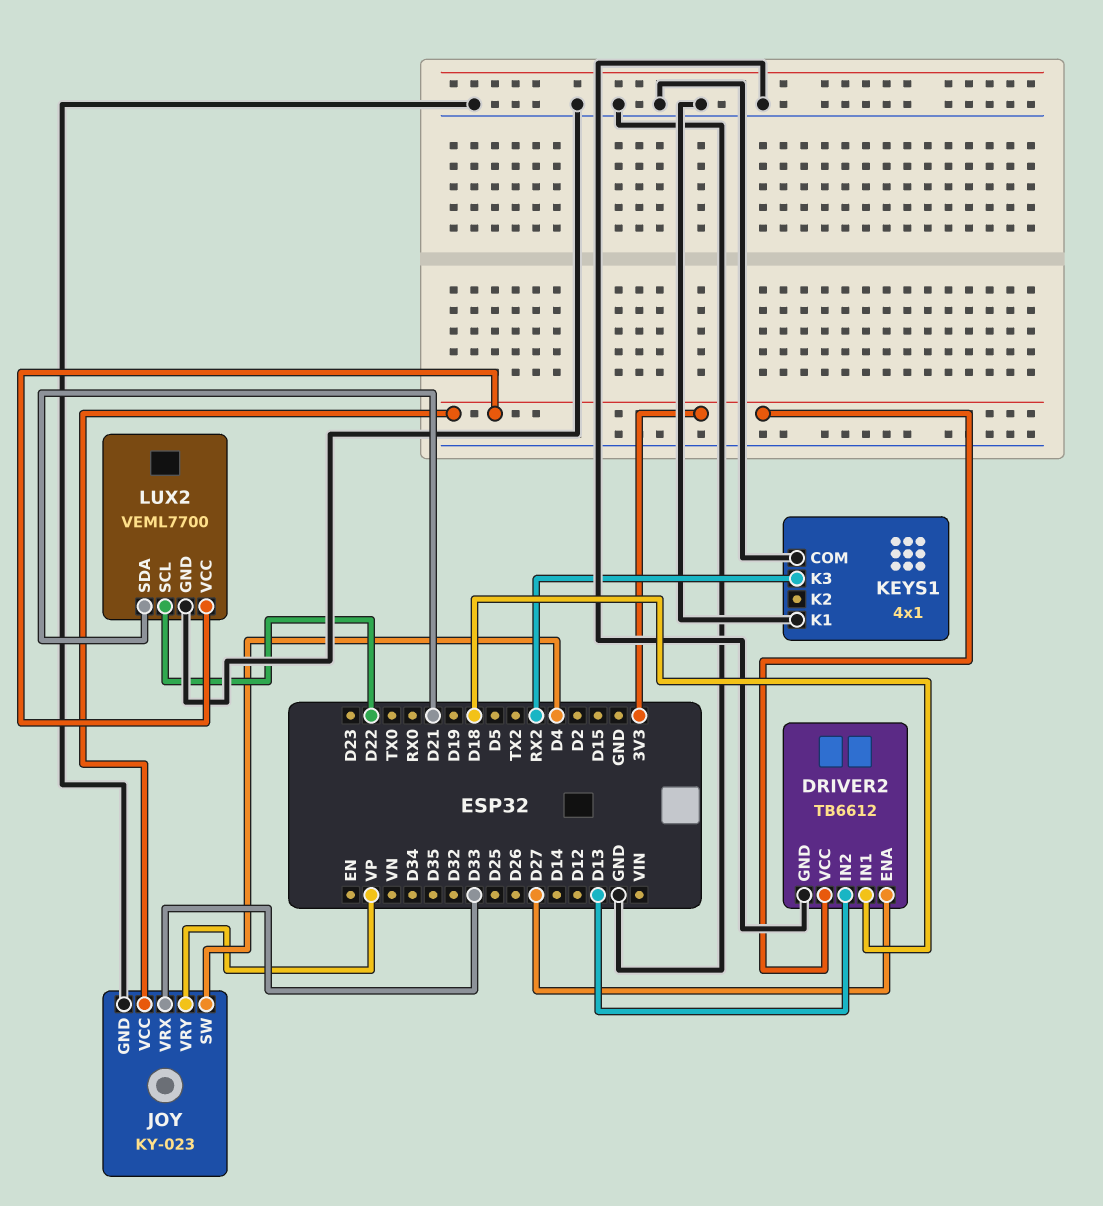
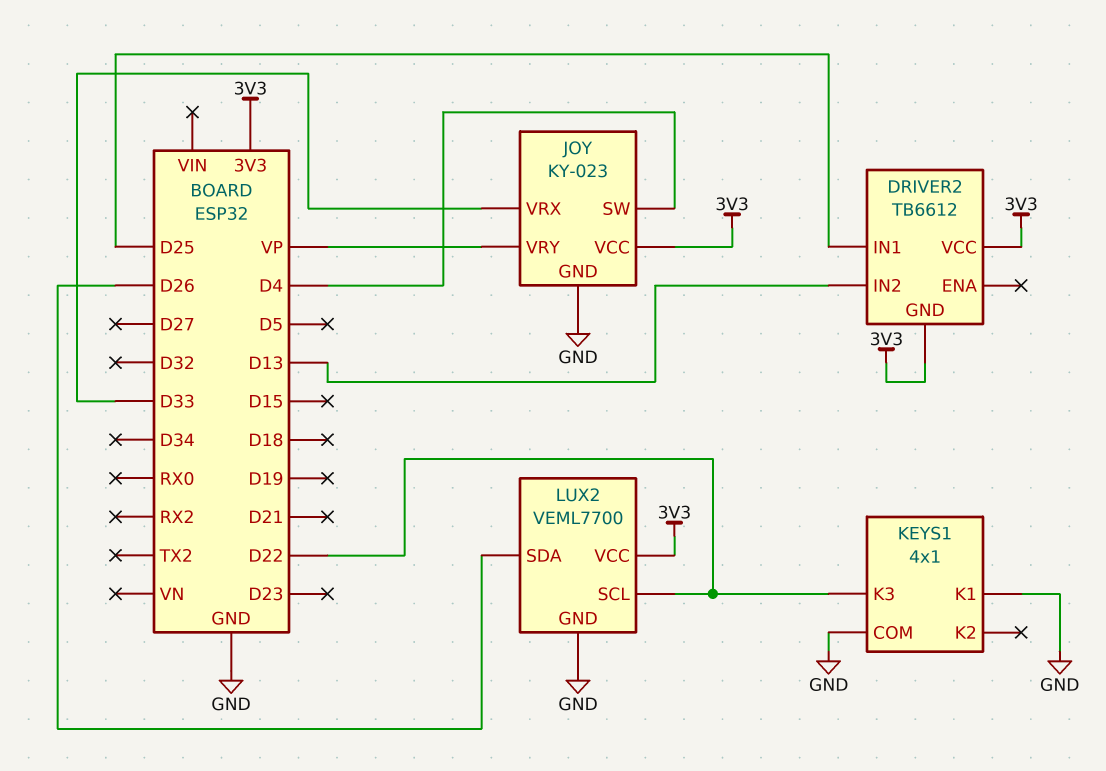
DRIVER2 pin ENA: D27 -> none
DRIVER2 pin GND: GND -> 3V3
DRIVER2 pin IN1: D18 -> D25
KEYS1 pin K3: RX2 -> D22
LUX2 pin SDA: D21 -> D26

